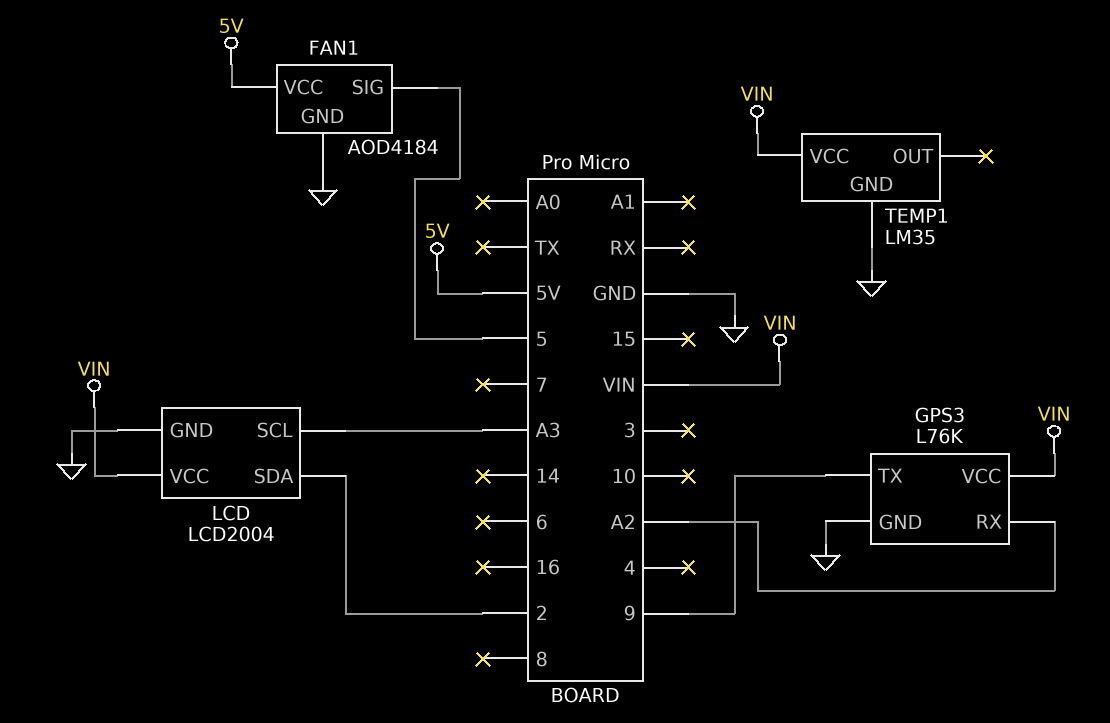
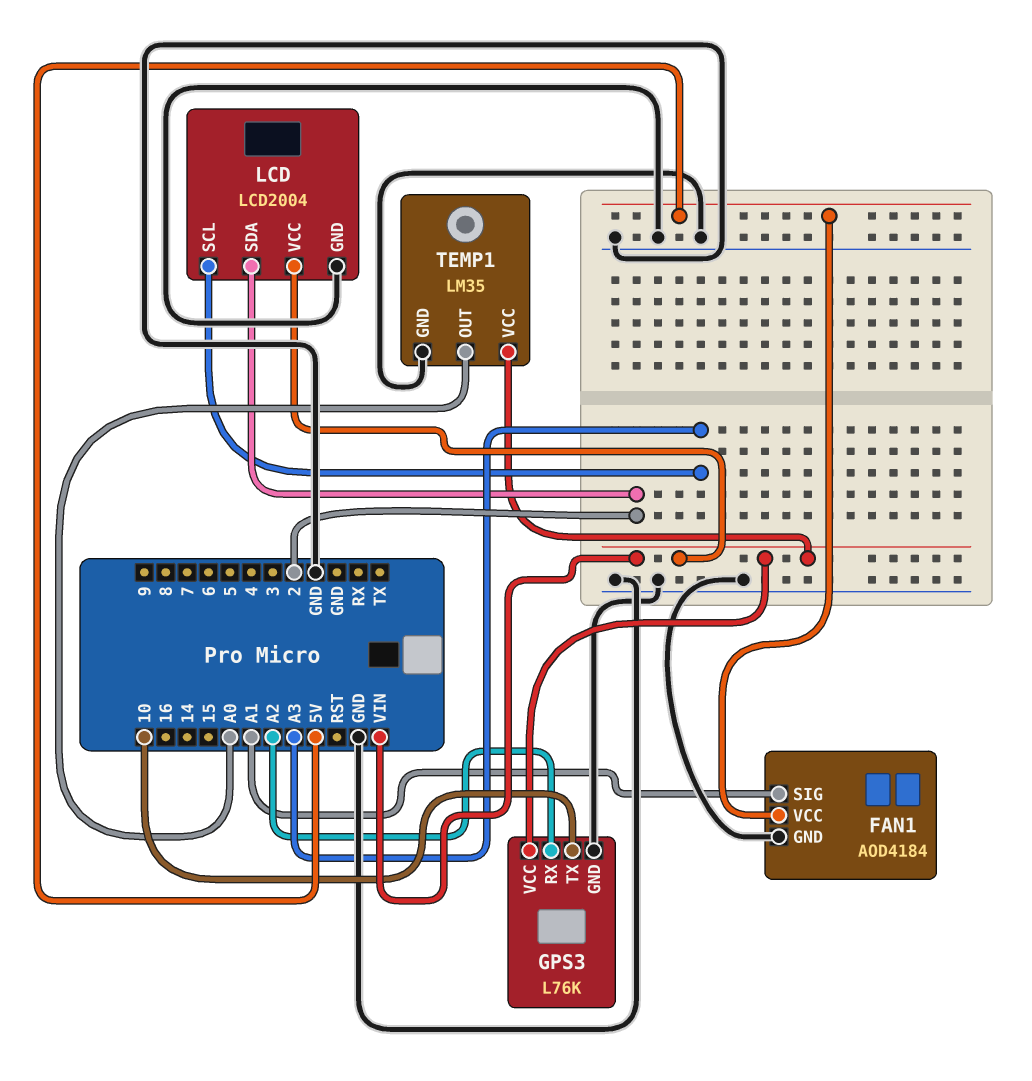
FAN1 pin SIG: 5 -> A1
GPS3 pin TX: 9 -> 10
TEMP1 pin OUT: none -> A0

